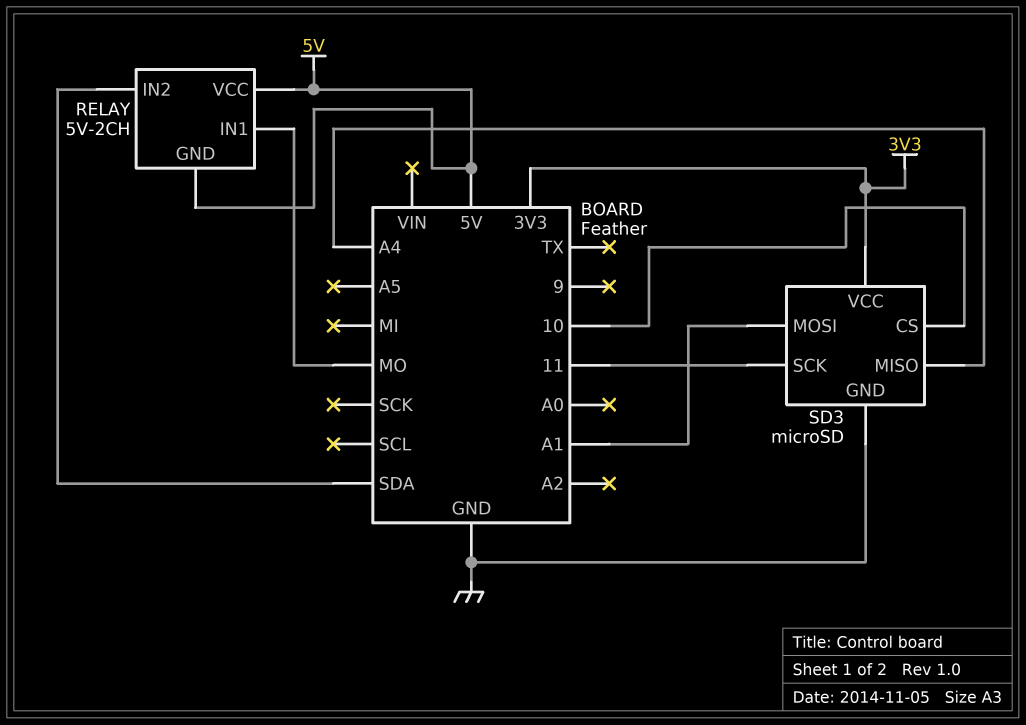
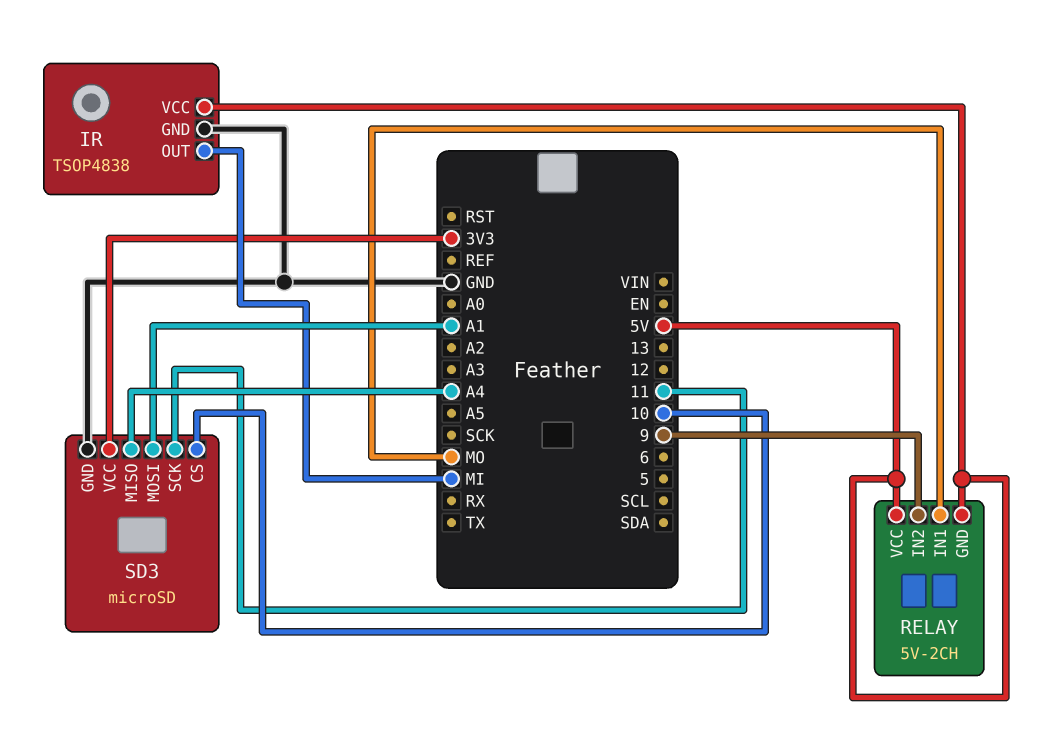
IR: none -> TSOP4838
IR pin GND: none -> GND
IR pin OUT: none -> MI
IR pin VCC: none -> 5V
RELAY pin IN2: SDA -> 9

